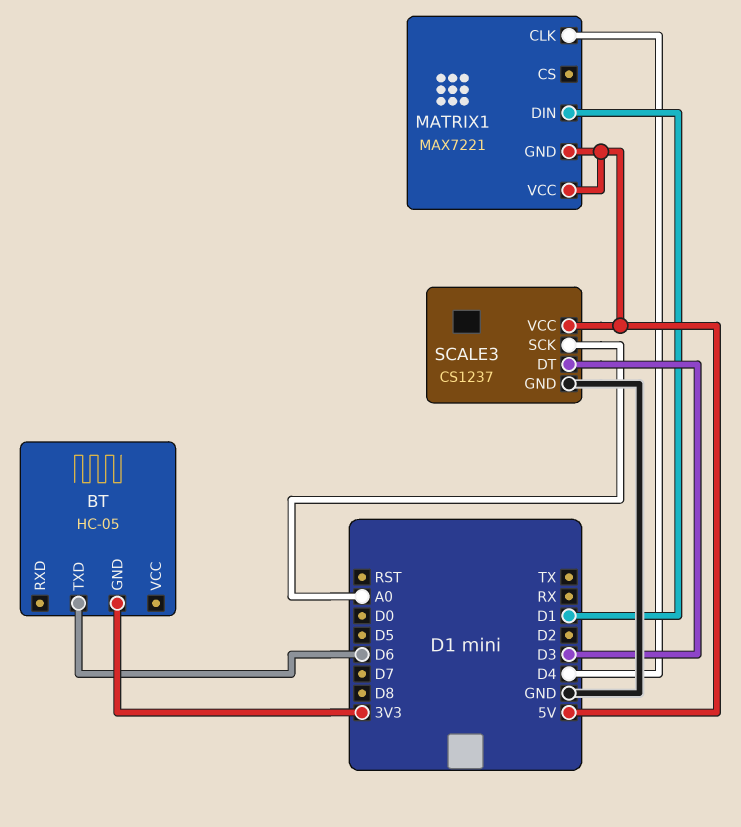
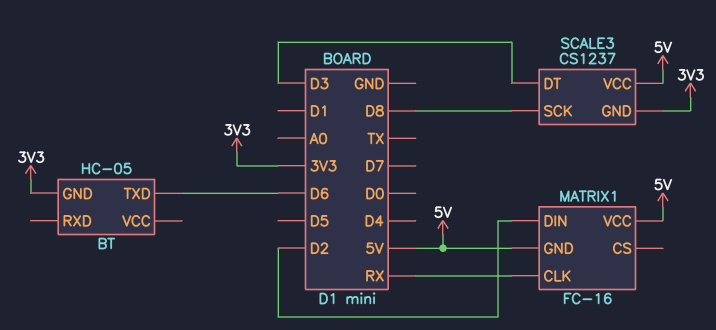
MATRIX1: MAX7221 -> FC-16
MATRIX1 pin CLK: D4 -> RX
MATRIX1 pin DIN: D1 -> D2
SCALE3 pin GND: GND -> 3V3
SCALE3 pin SCK: A0 -> D8

